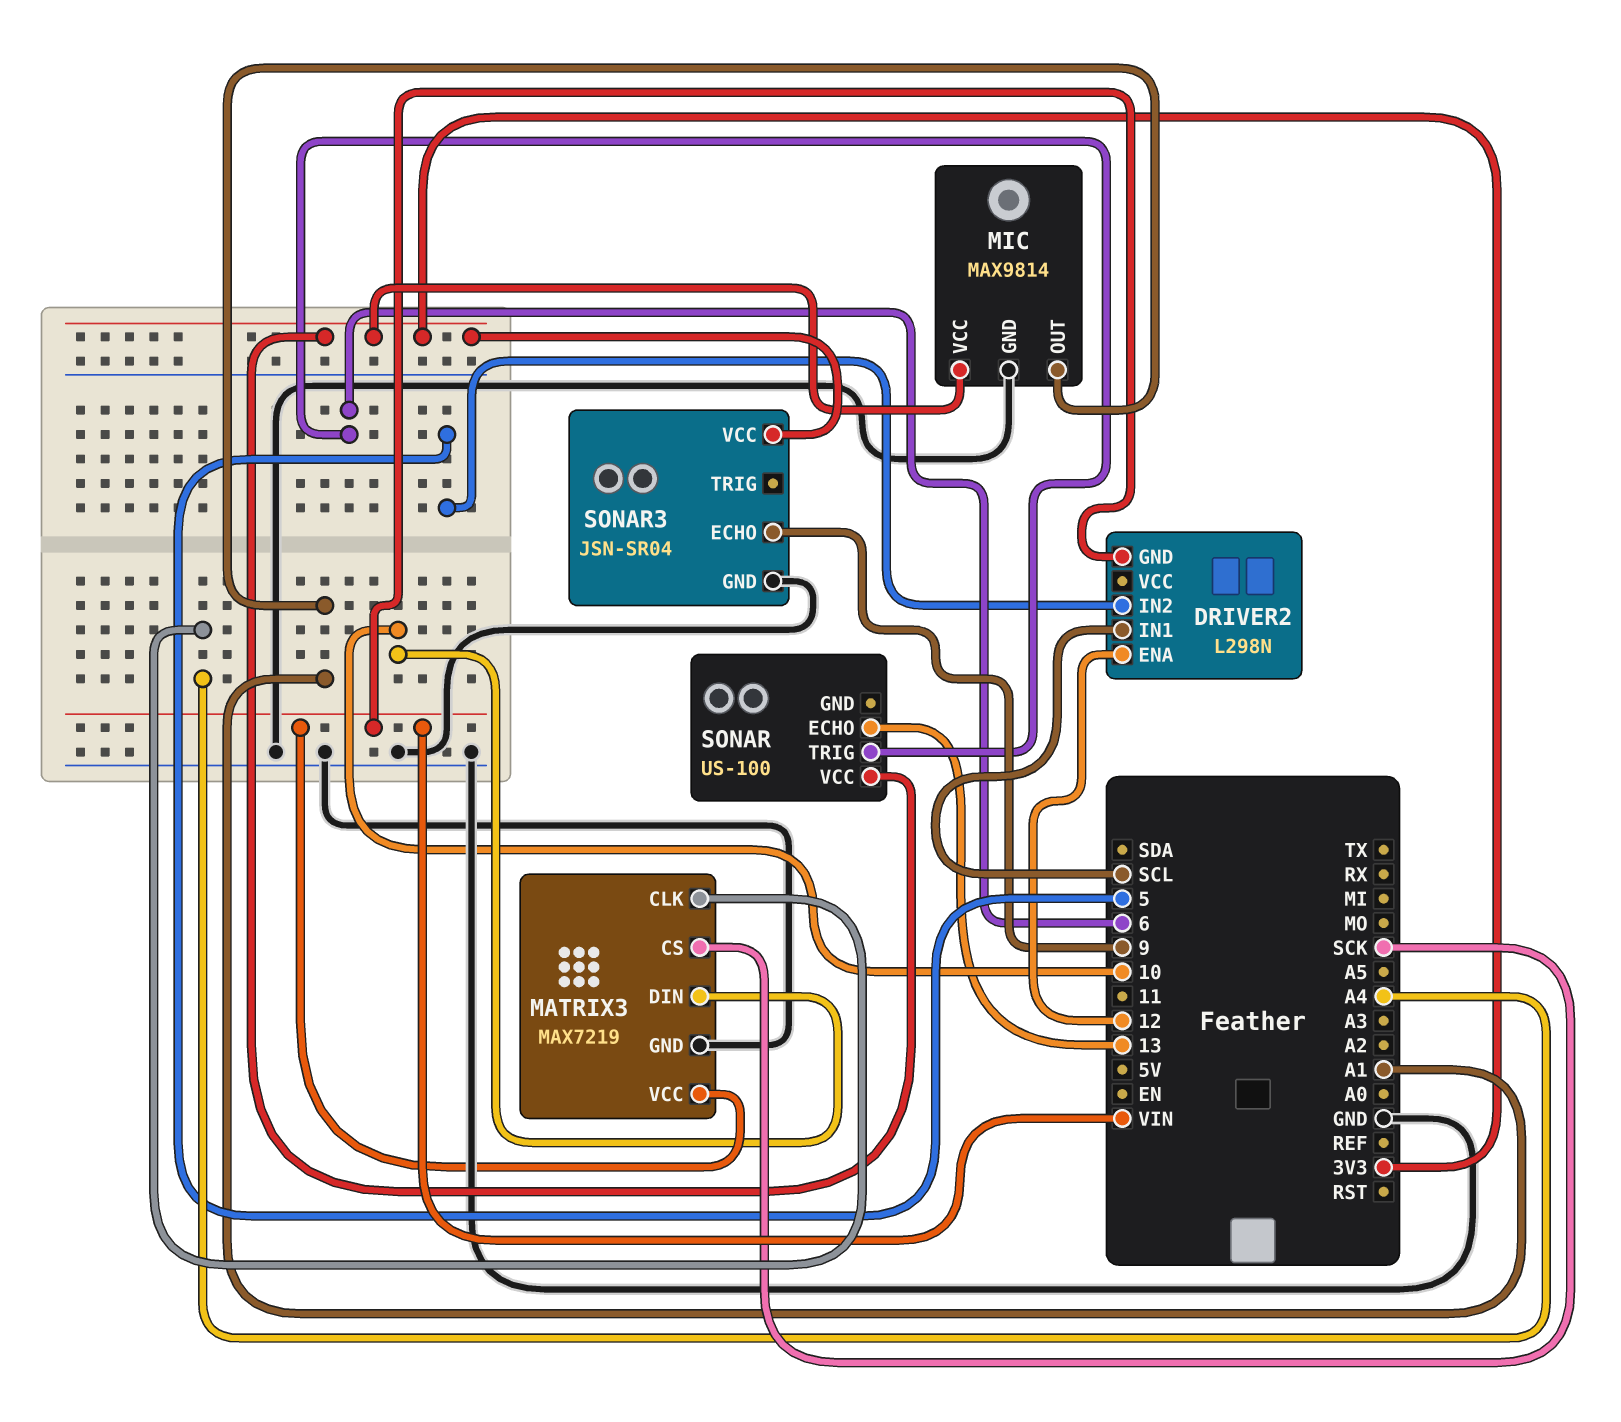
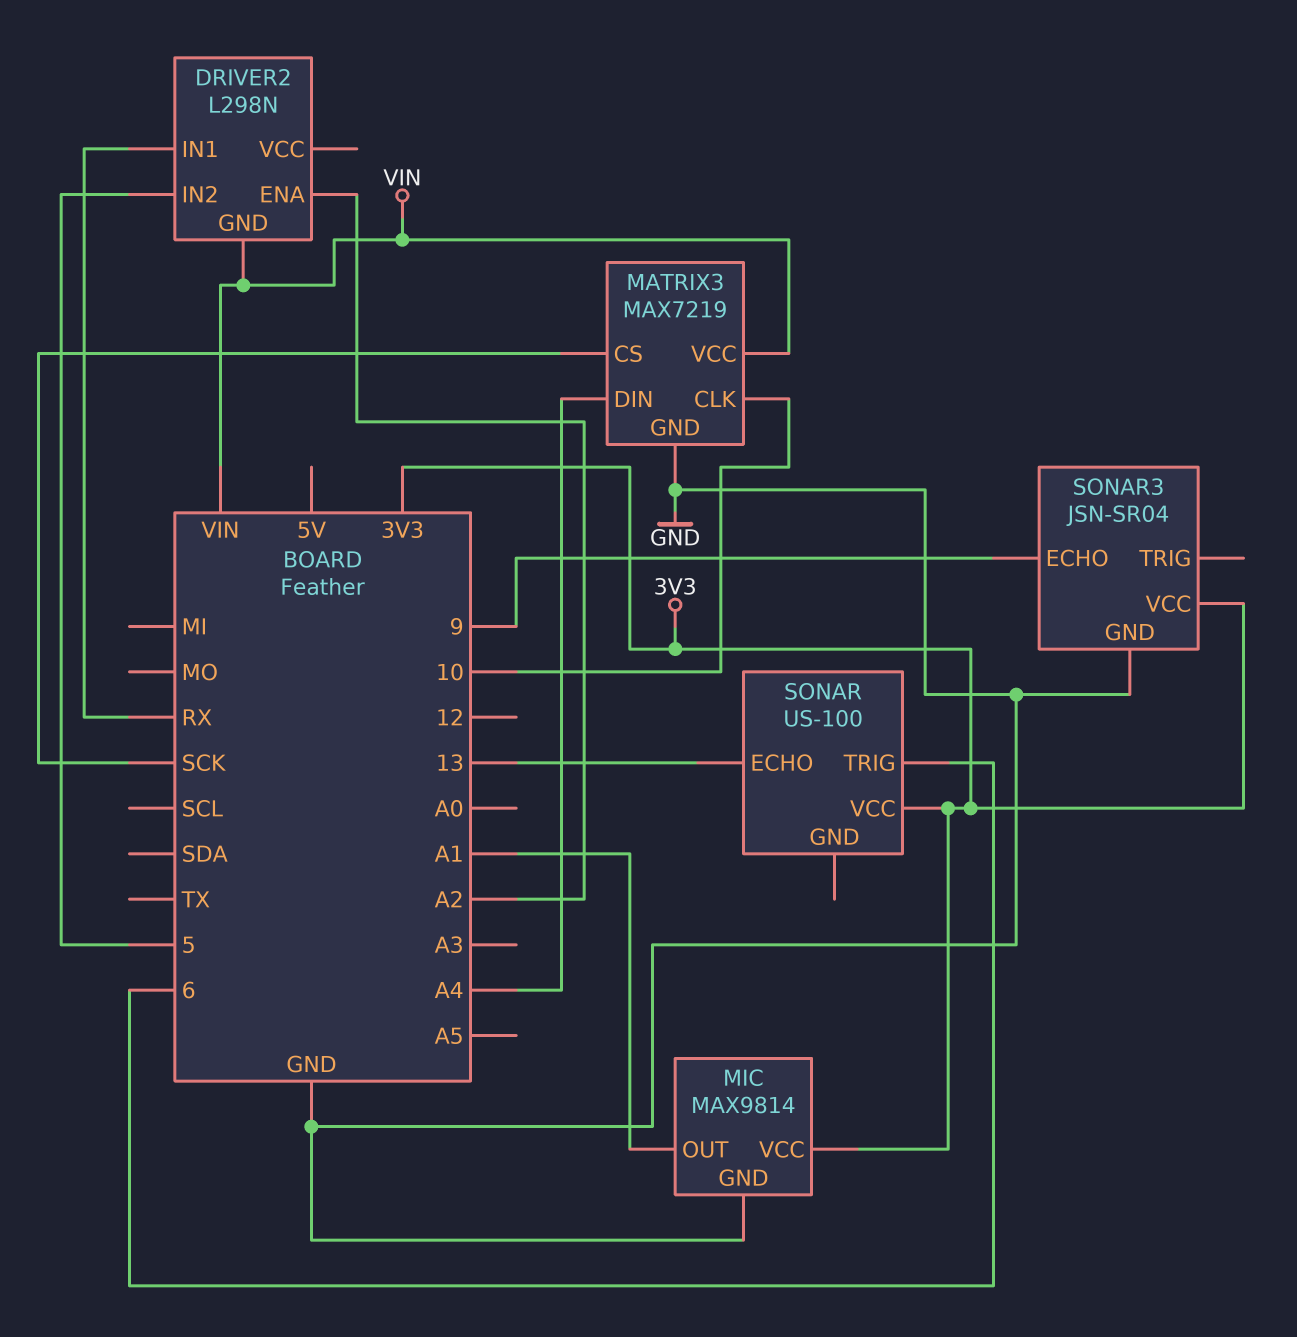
DRIVER2 pin ENA: 12 -> A2
DRIVER2 pin IN1: SCL -> RX
MATRIX3 pin CLK: A4 -> 10
MATRIX3 pin DIN: 10 -> A4

